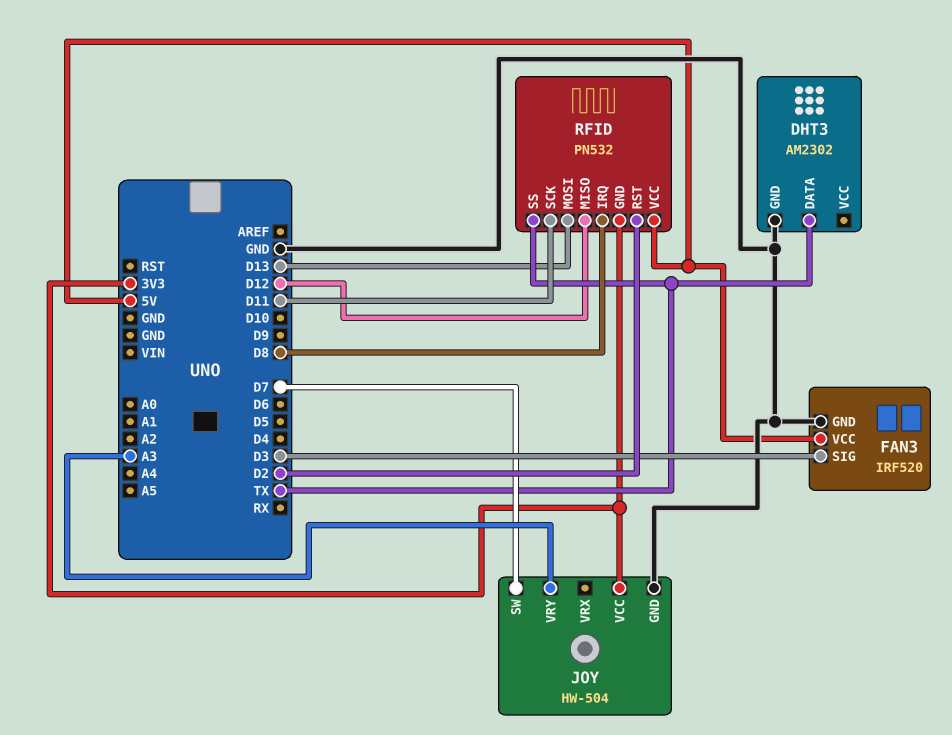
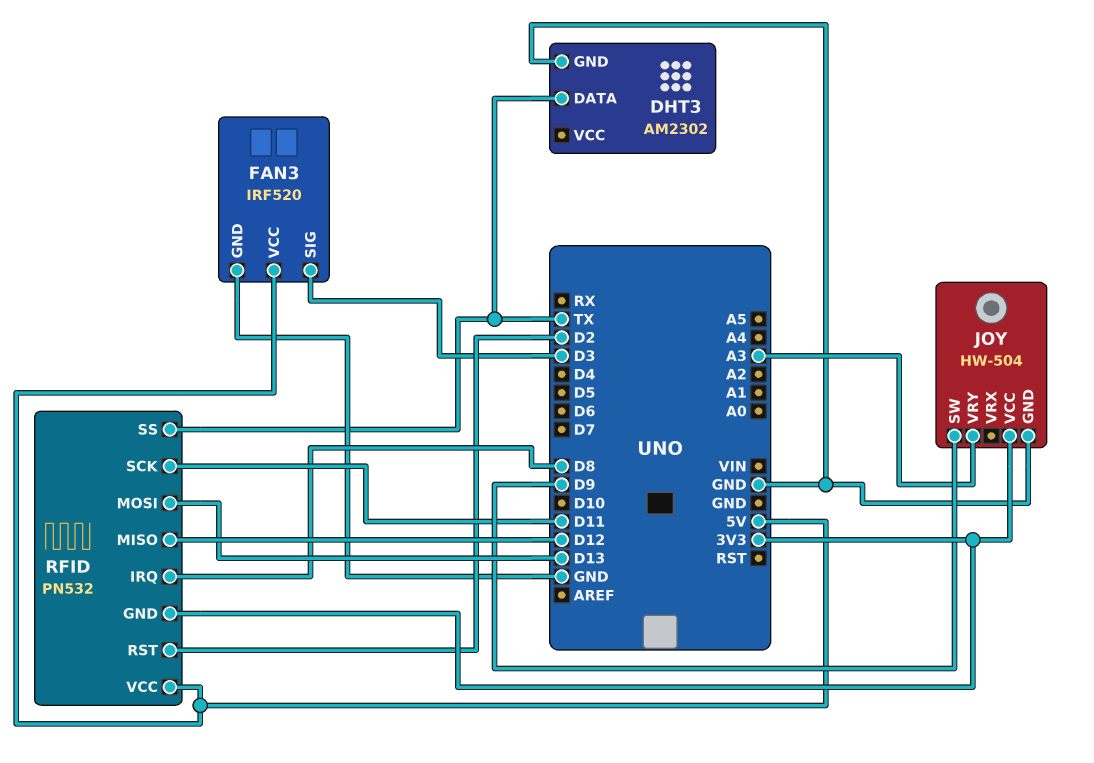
JOY pin SW: D7 -> D9

